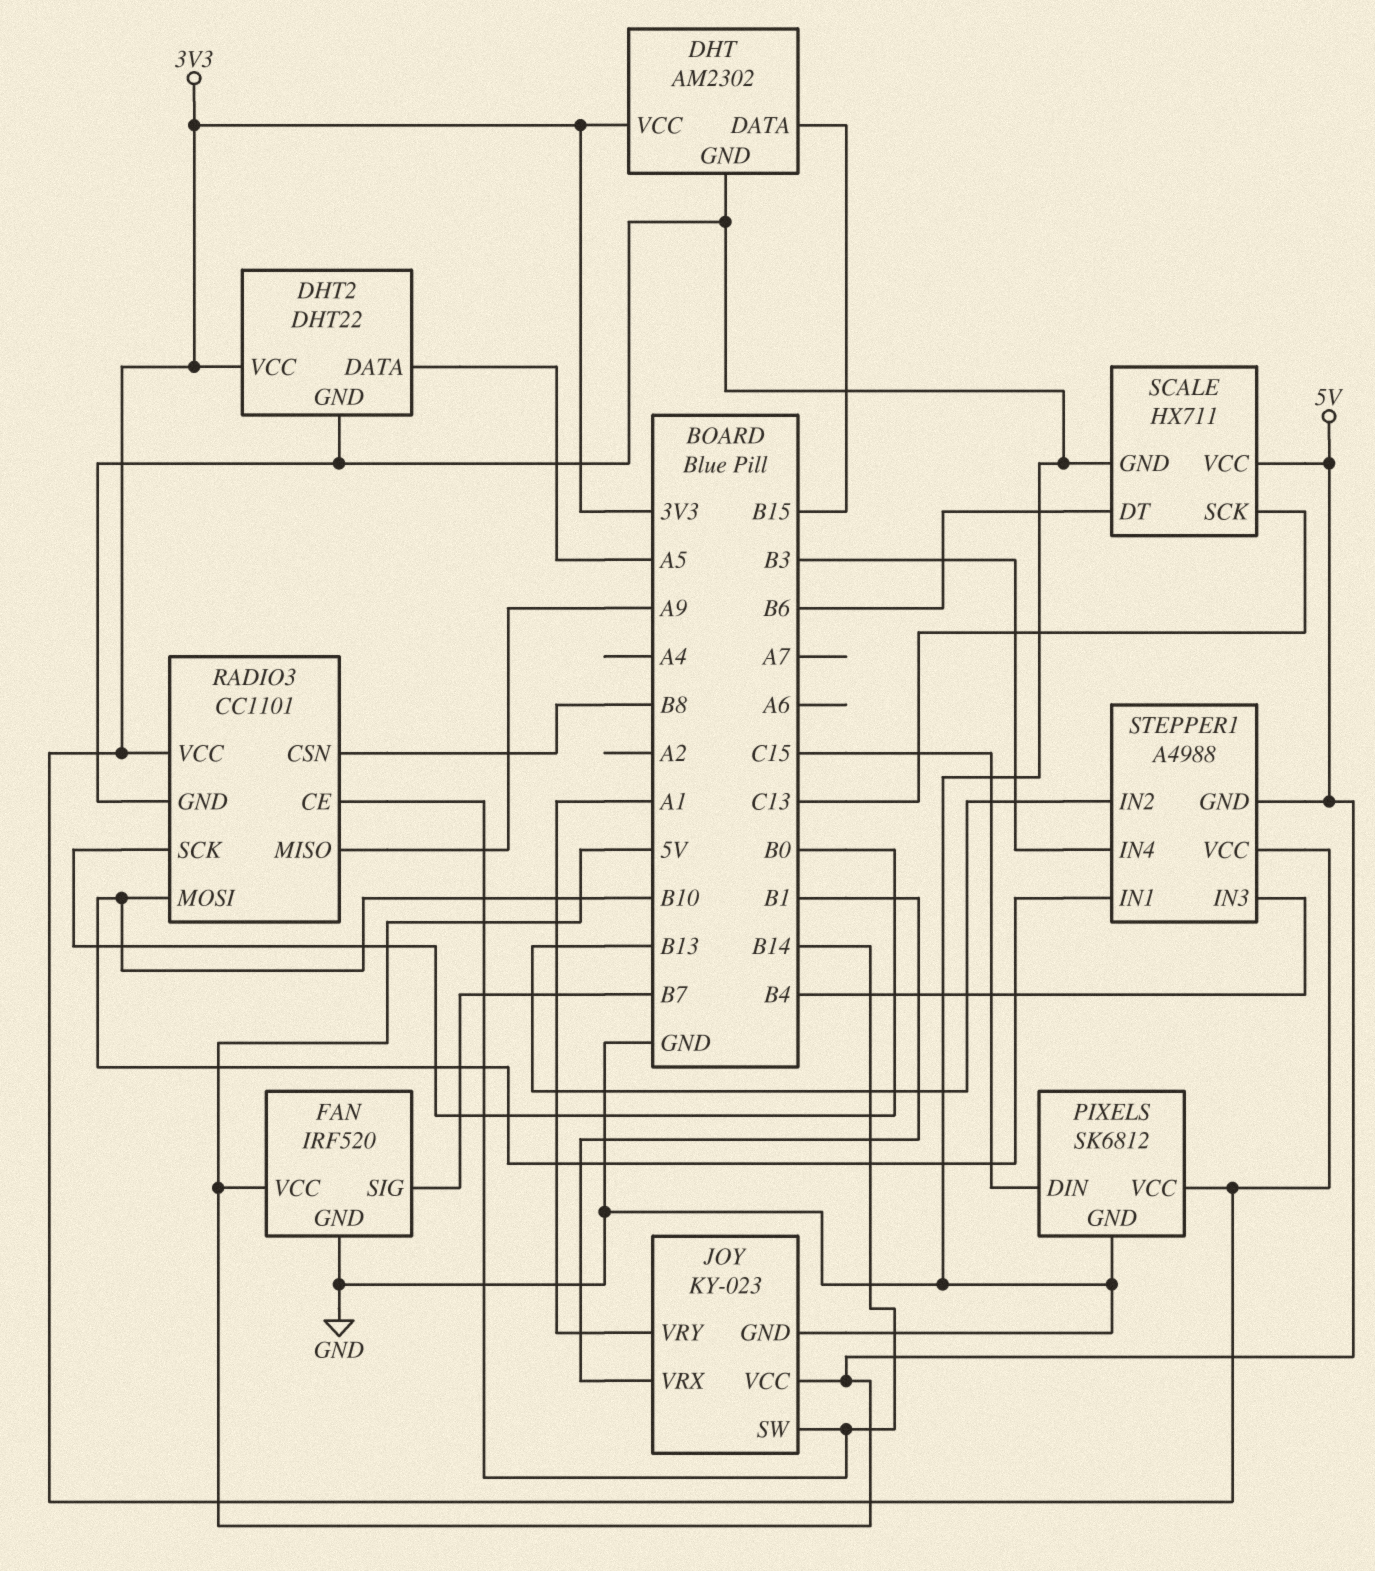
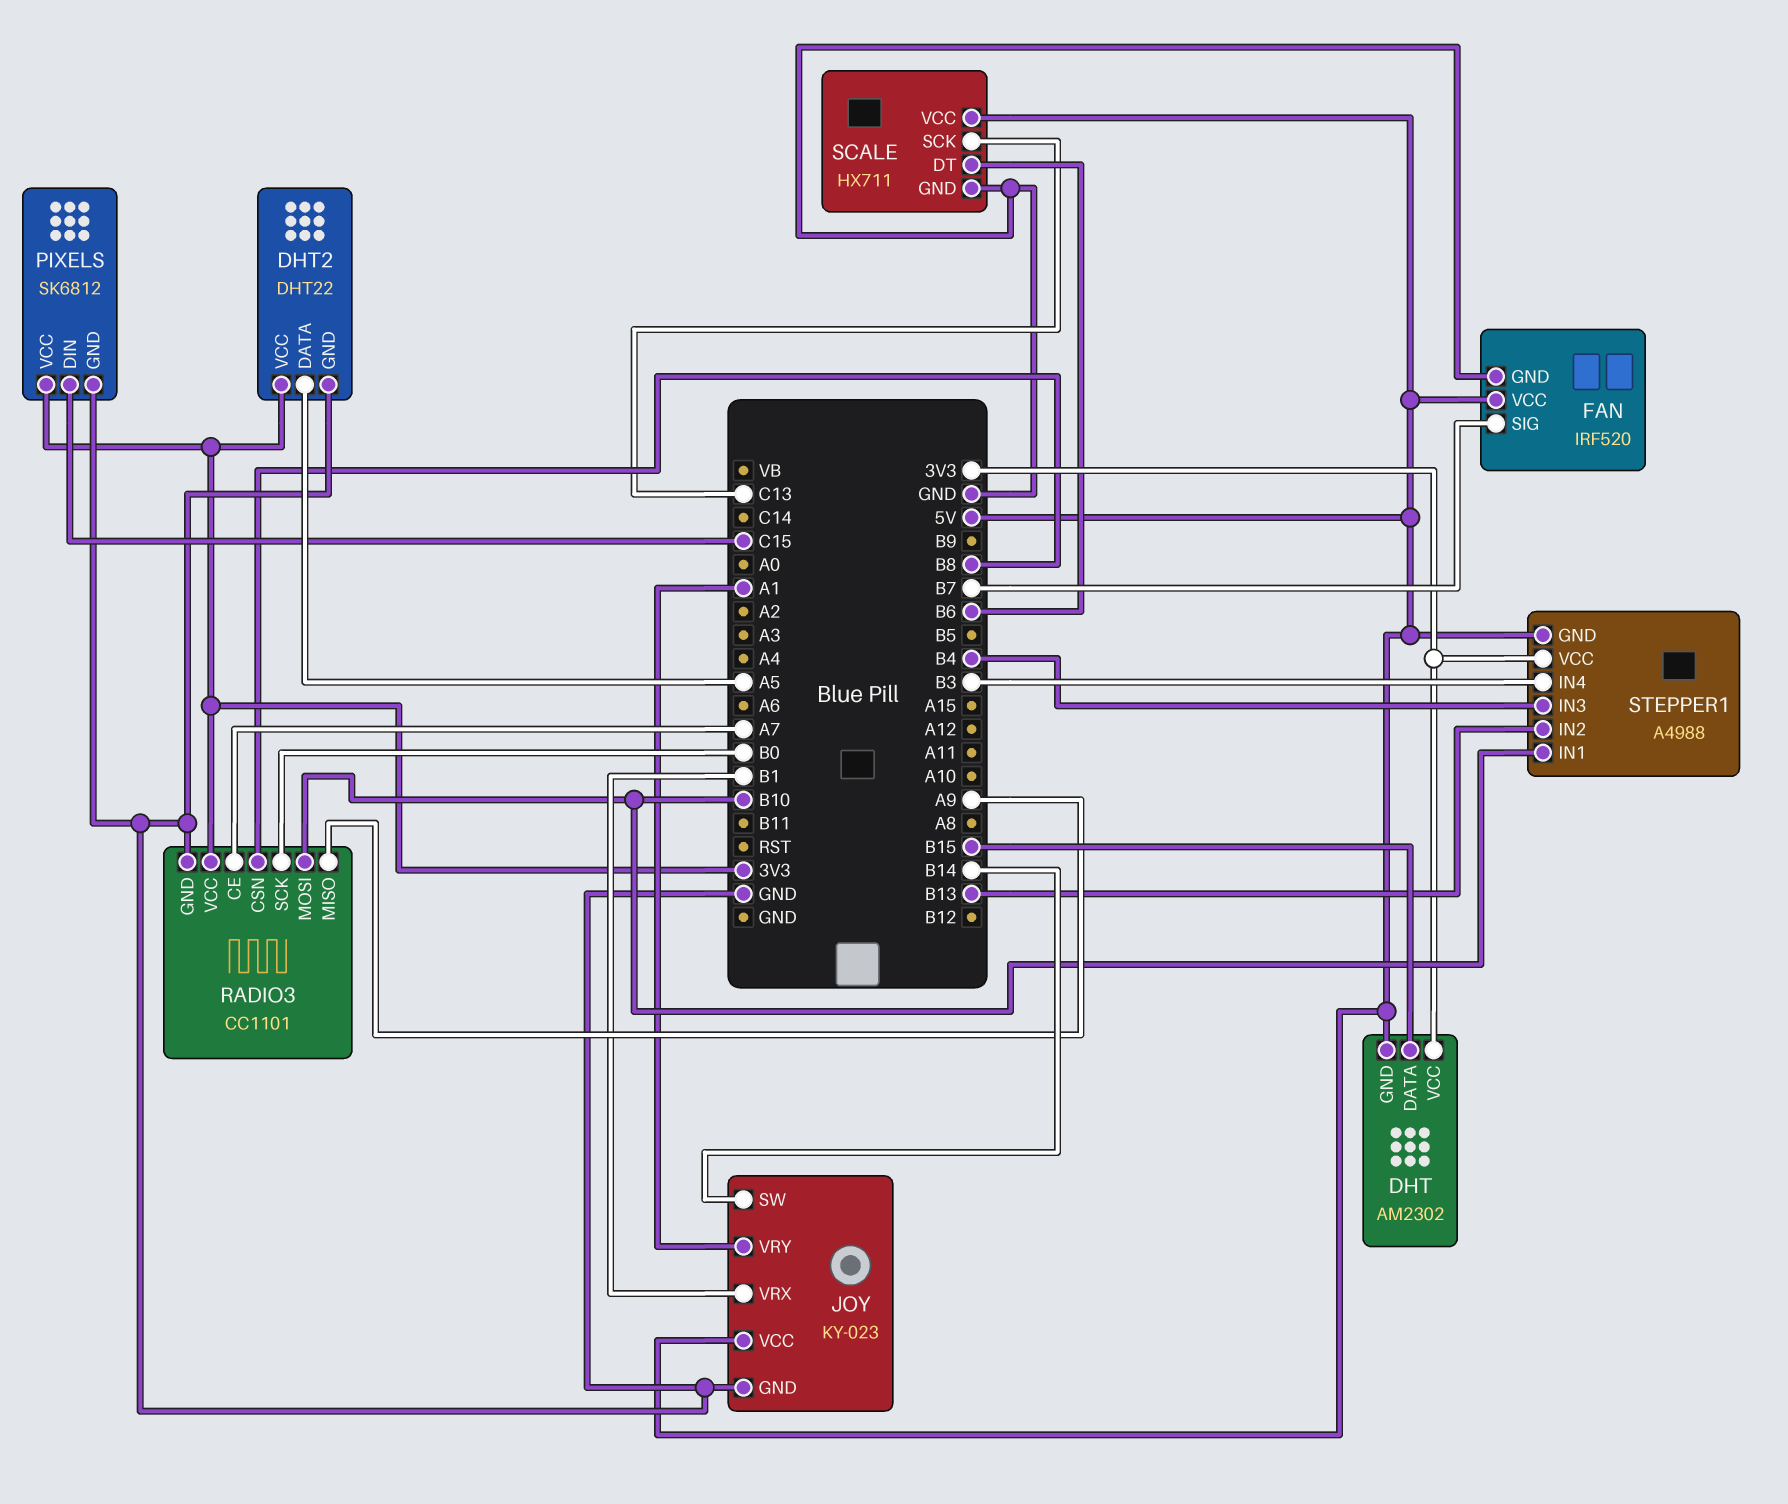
DHT pin GND: GND -> 5V
RADIO3 pin CE: B14 -> A7

